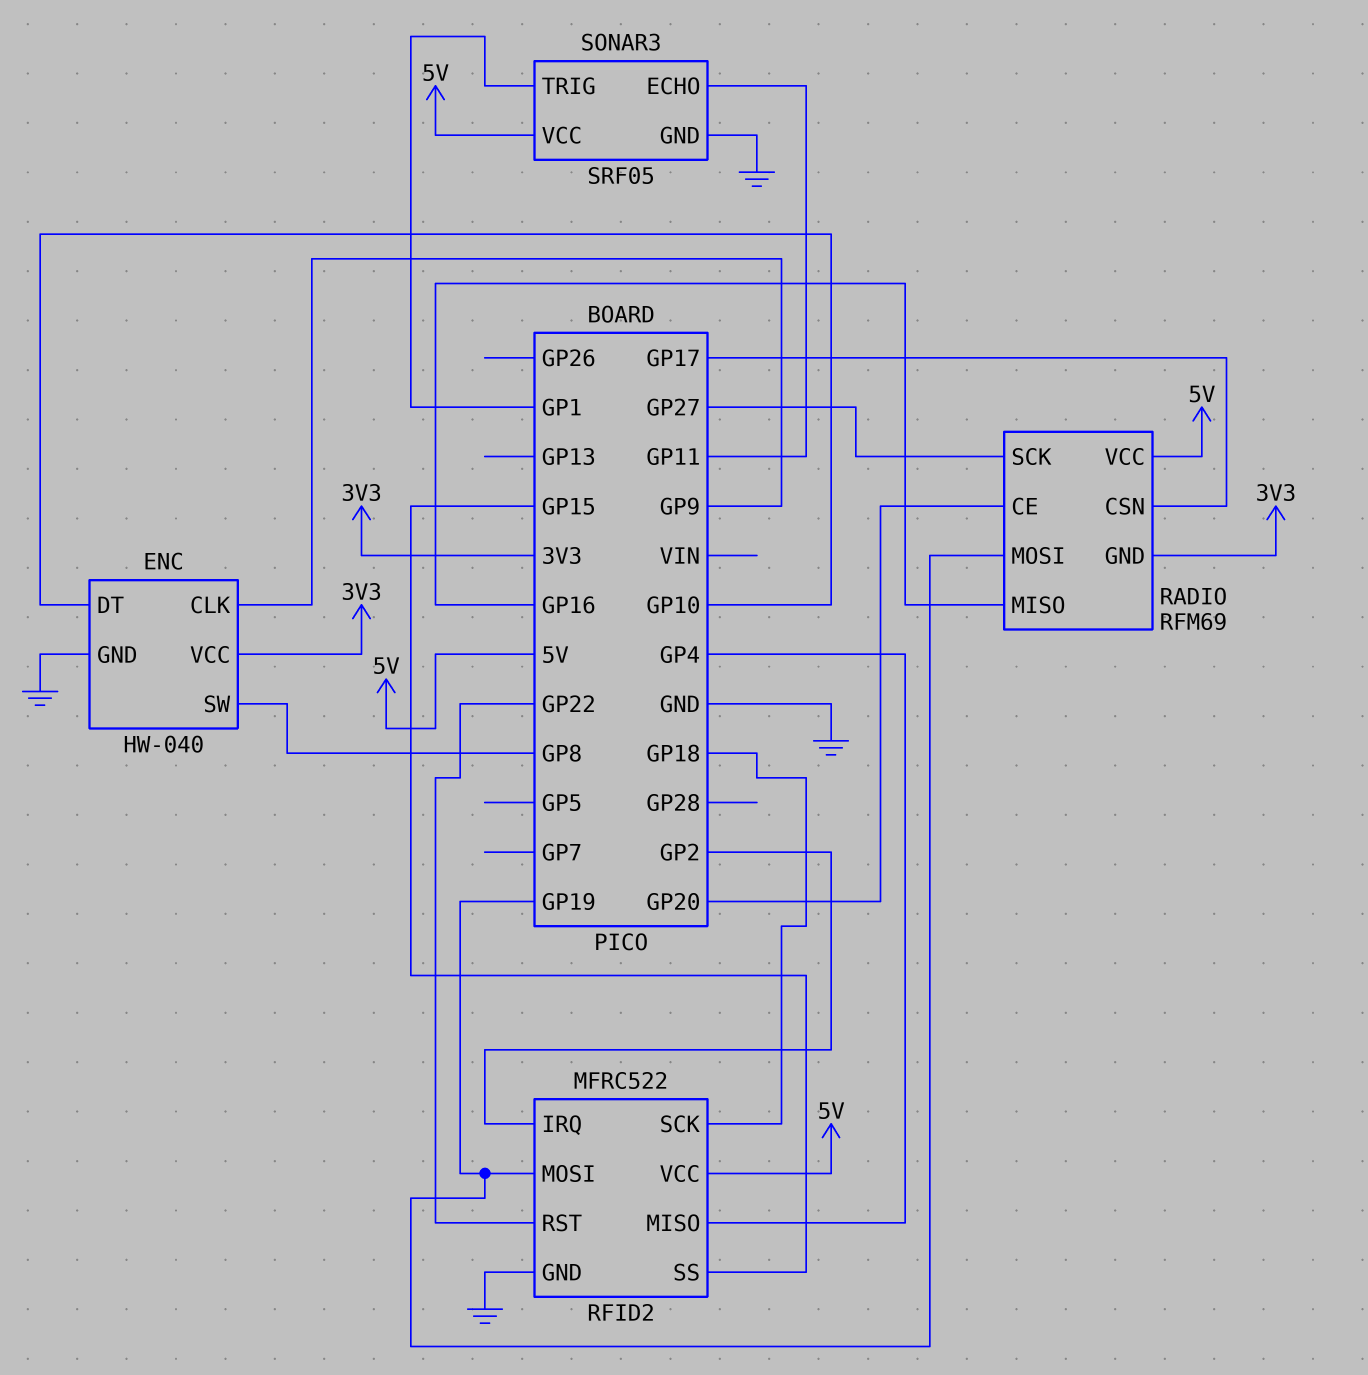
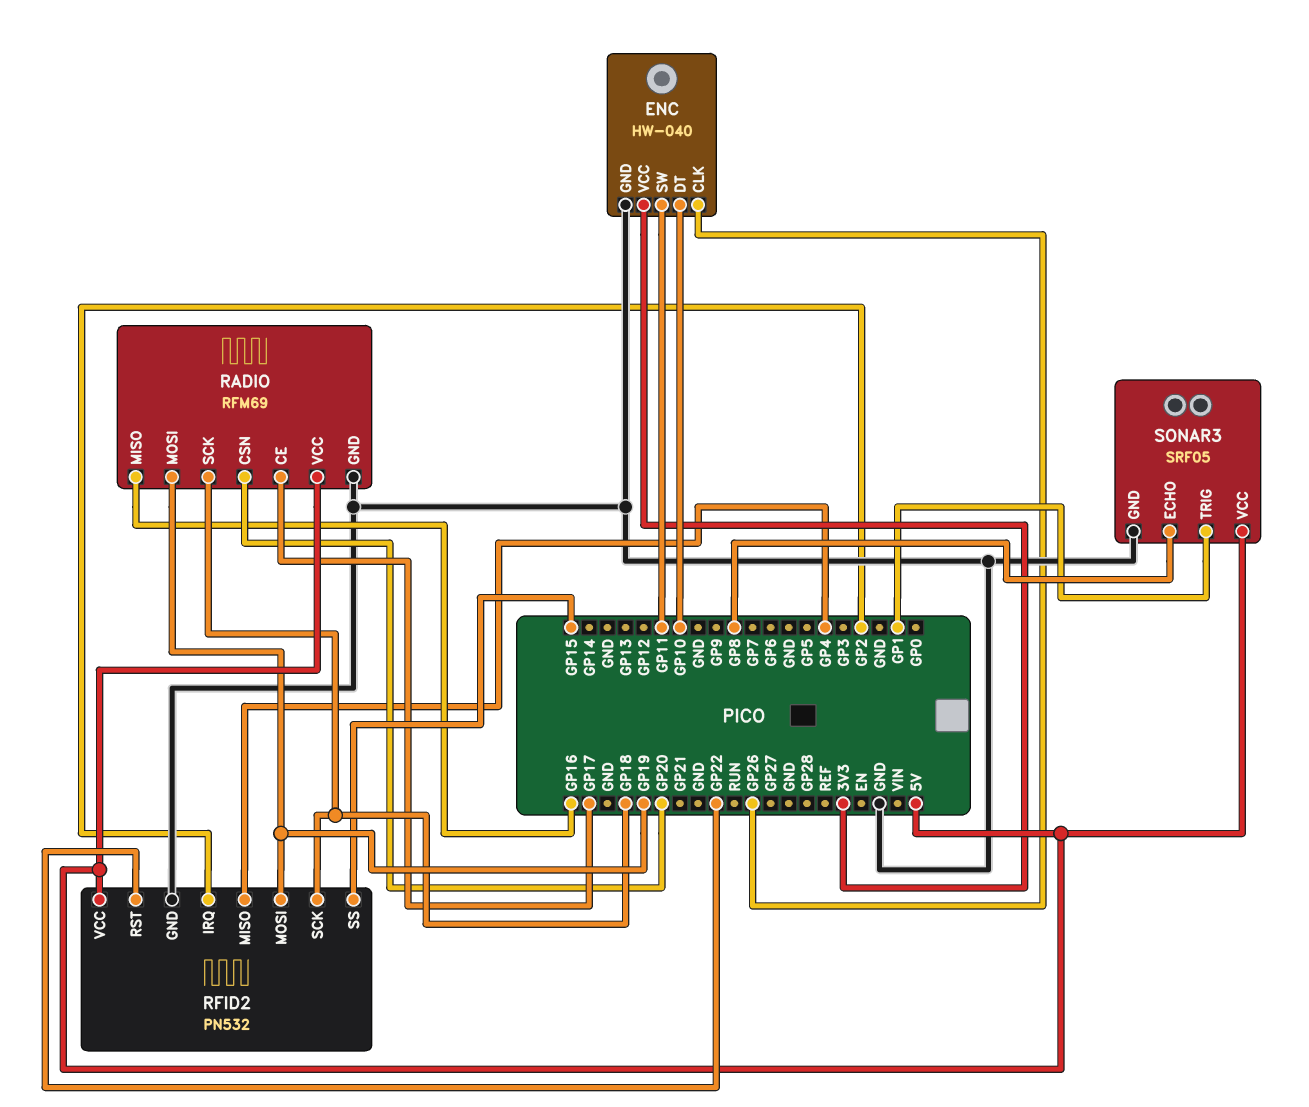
ENC pin CLK: GP9 -> GP26
ENC pin SW: GP8 -> GP11
RADIO pin CE: GP20 -> GP17
RADIO pin CSN: GP17 -> GP20
RADIO pin GND: 3V3 -> GND
RADIO pin SCK: GP27 -> GP18
RFID2: MFRC522 -> PN532
SONAR3 pin ECHO: GP11 -> GP8

